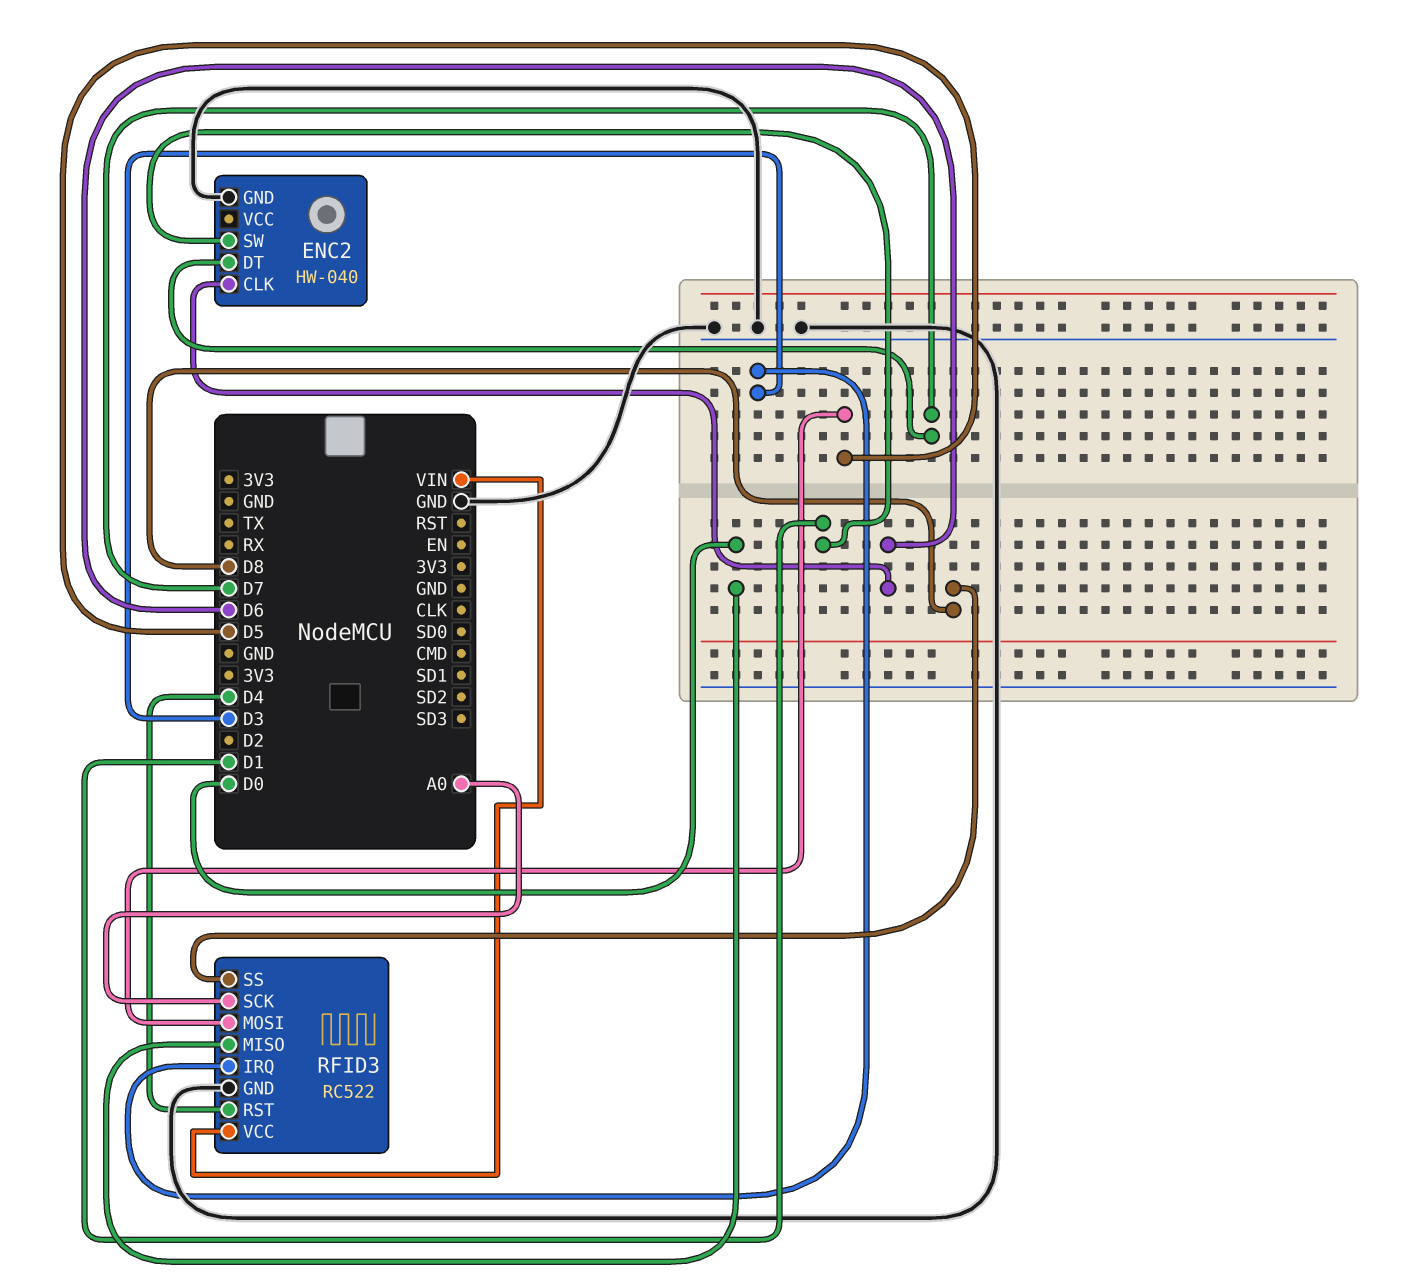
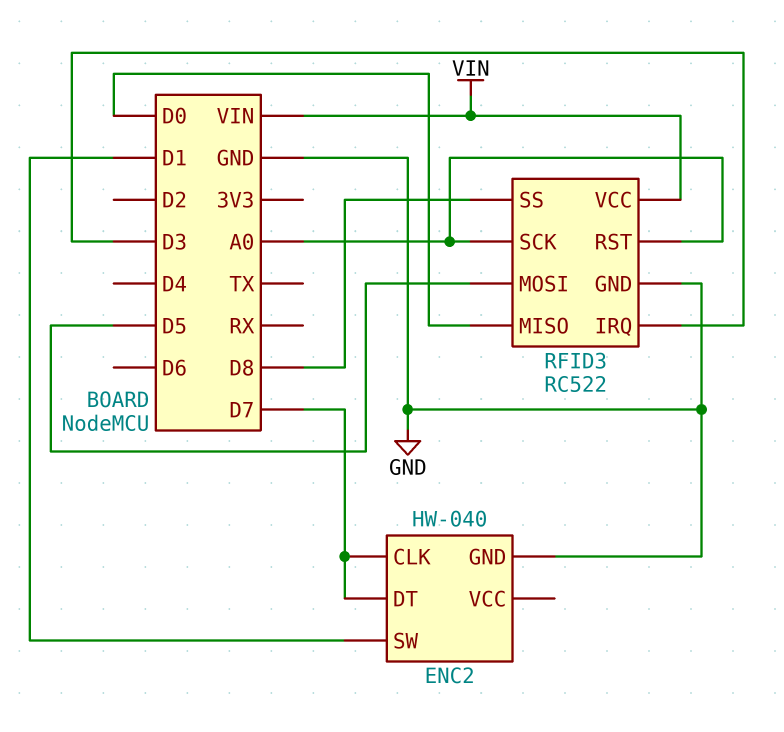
ENC2 pin CLK: D6 -> D7
RFID3 pin RST: D4 -> A0

